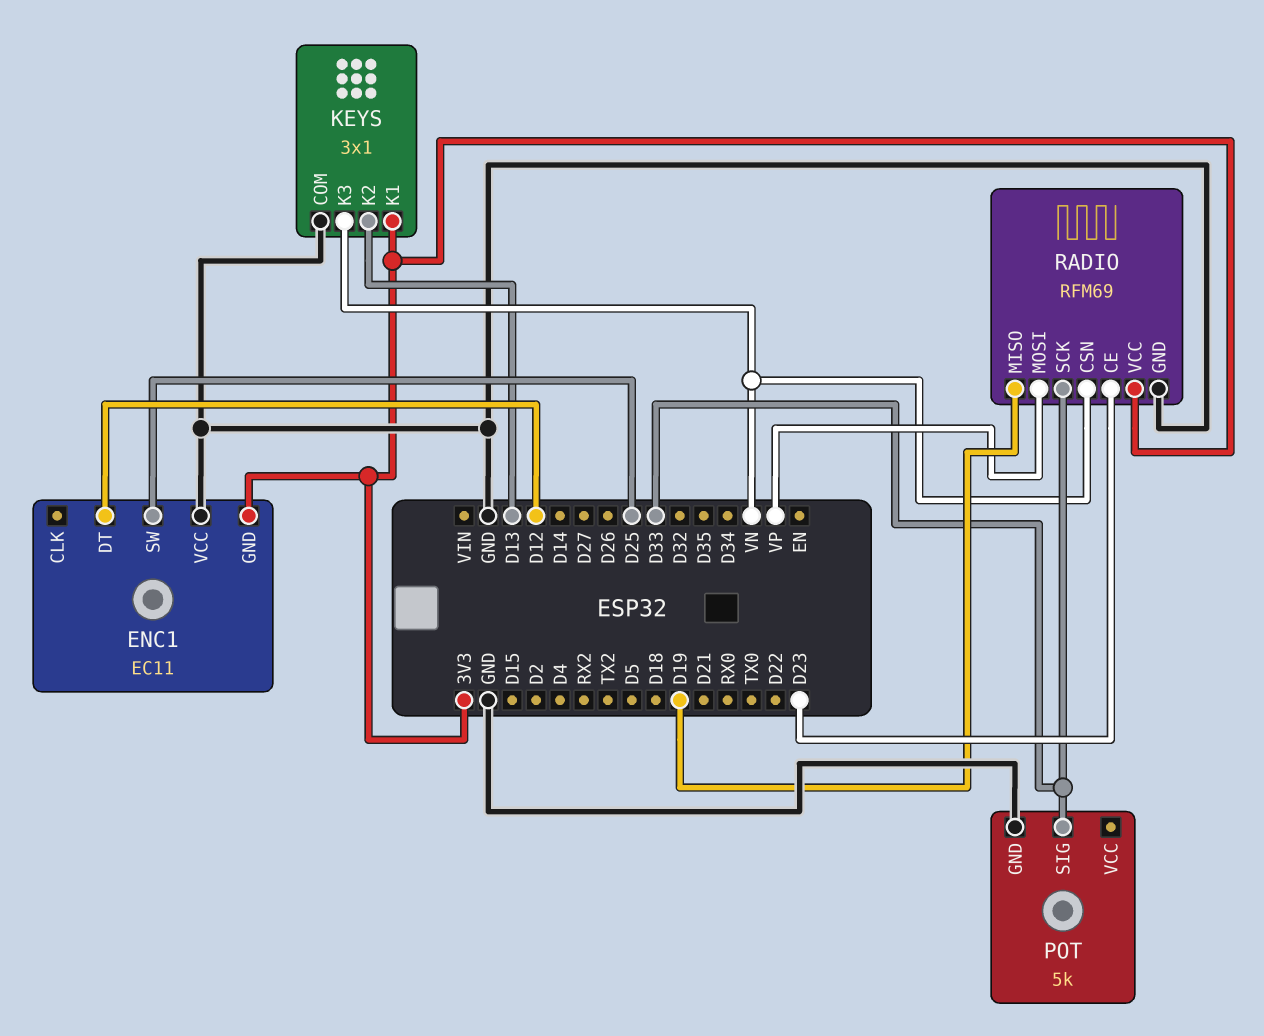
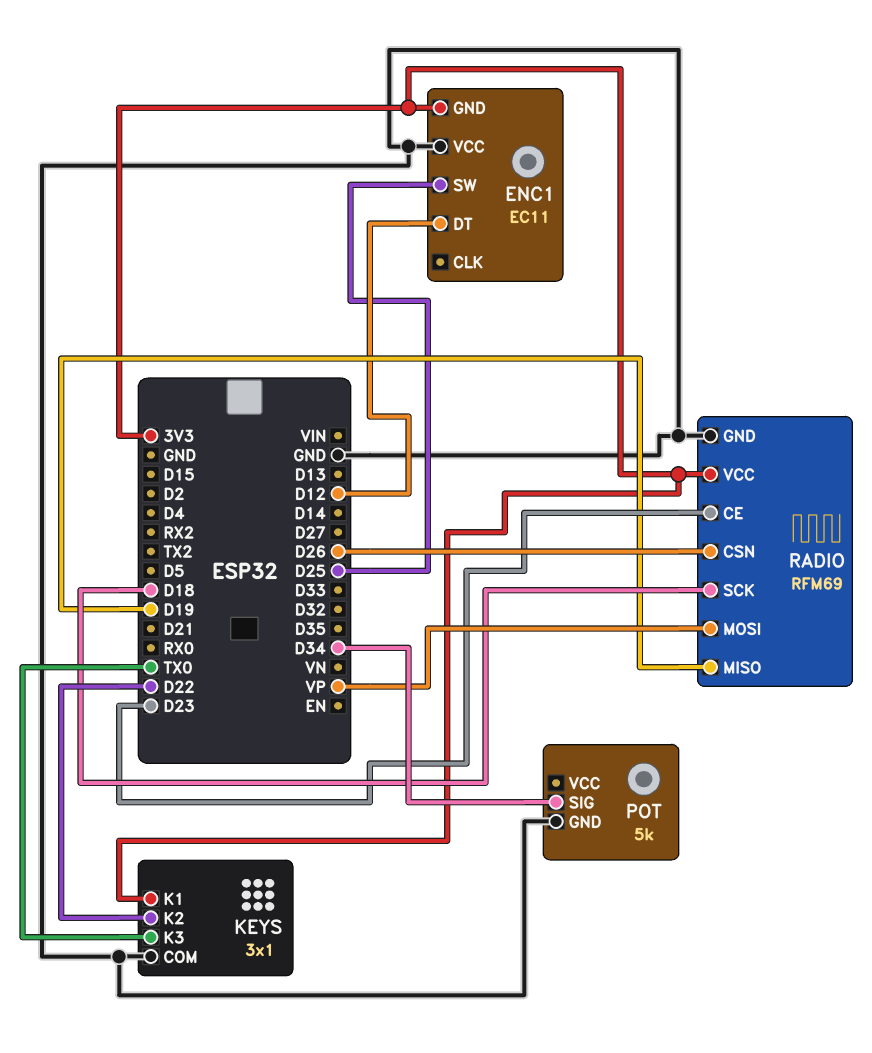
KEYS pin K2: D13 -> D22
KEYS pin K3: VN -> TX0
POT pin SIG: D33 -> D34
RADIO pin CSN: VN -> D26
RADIO pin SCK: D33 -> D18

